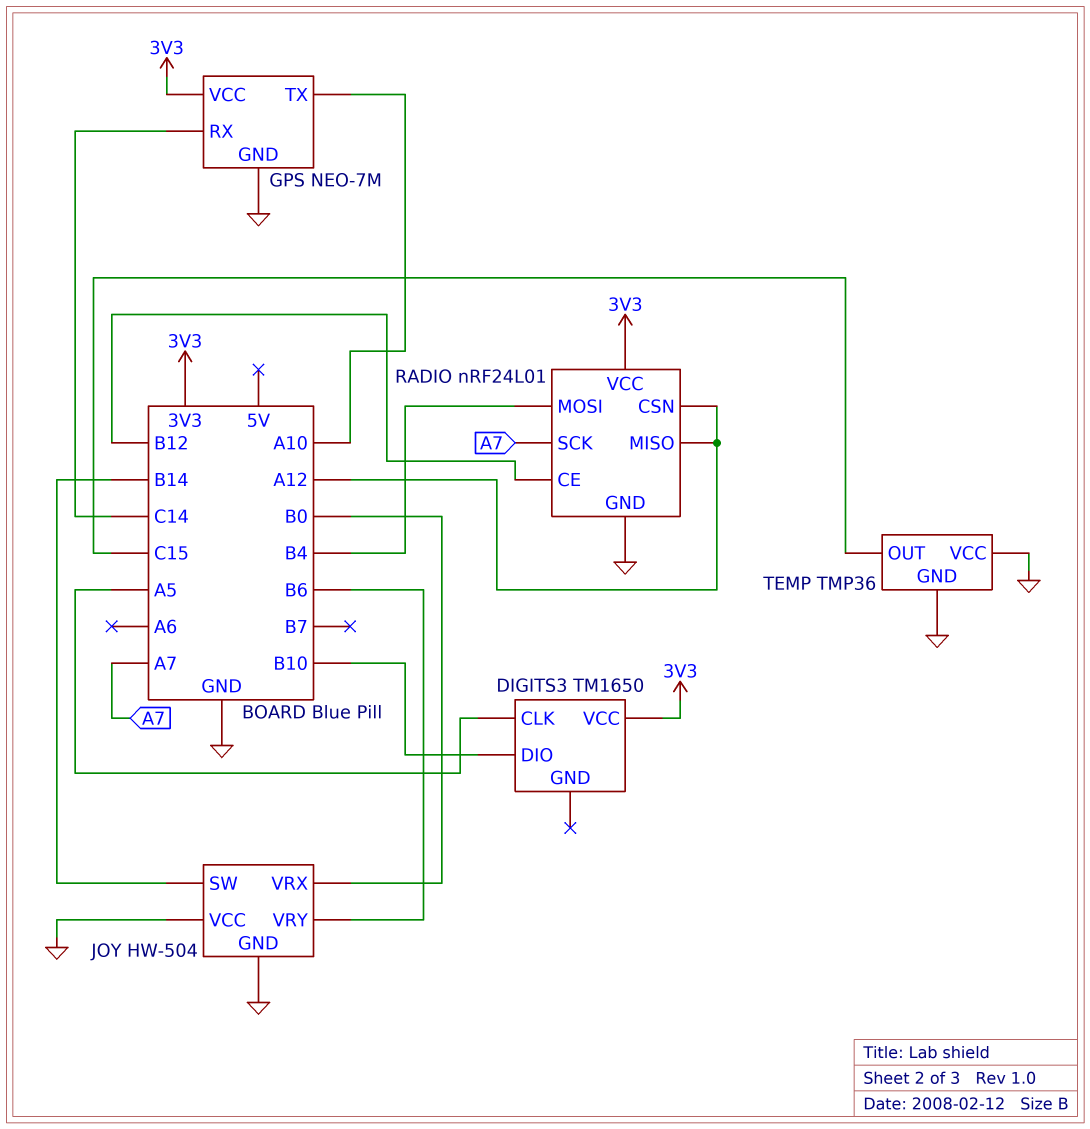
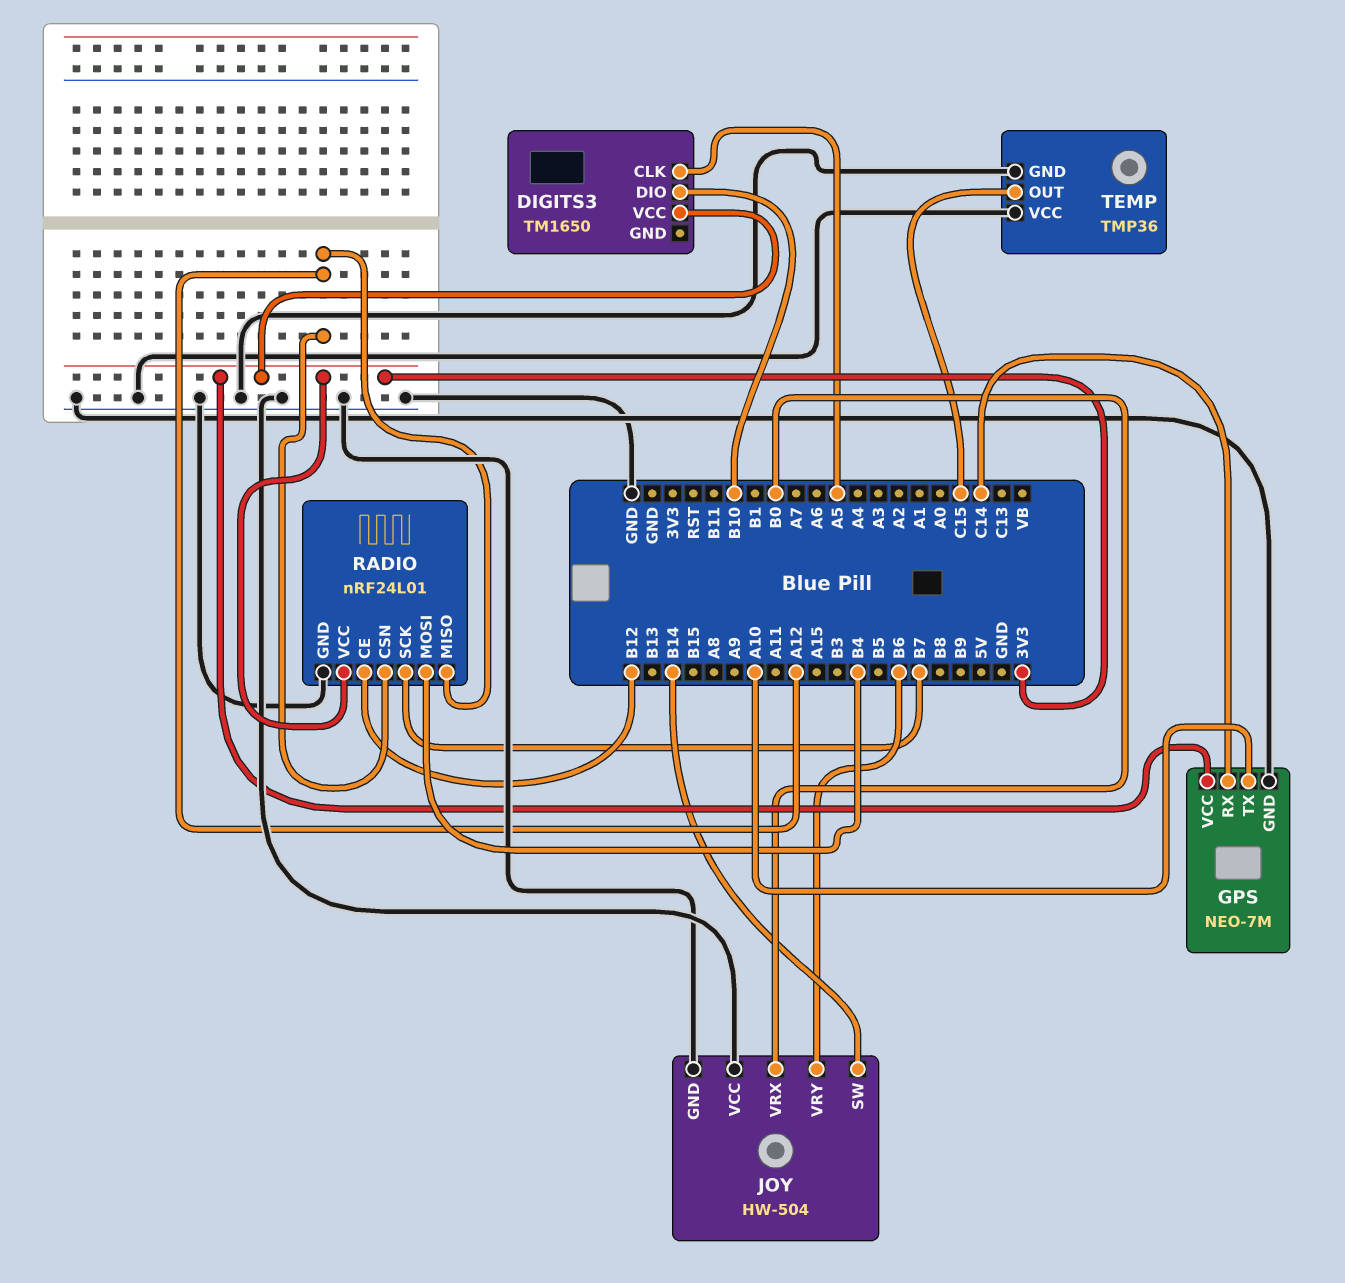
RADIO pin SCK: A7 -> B7

